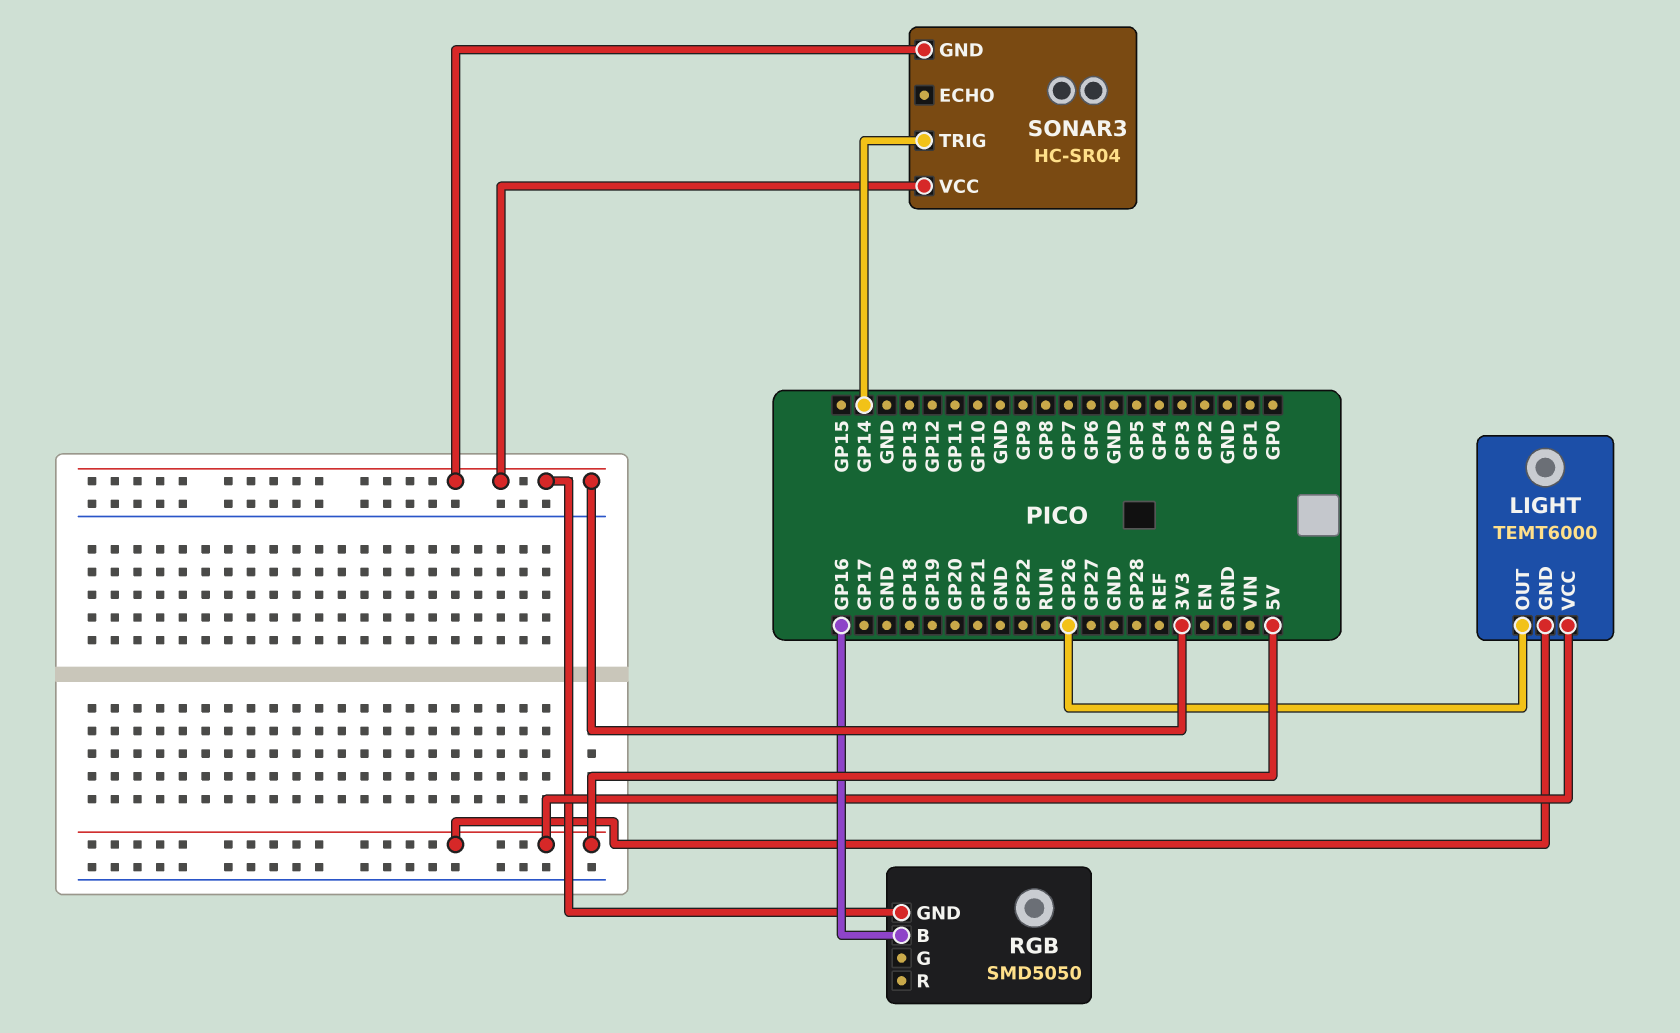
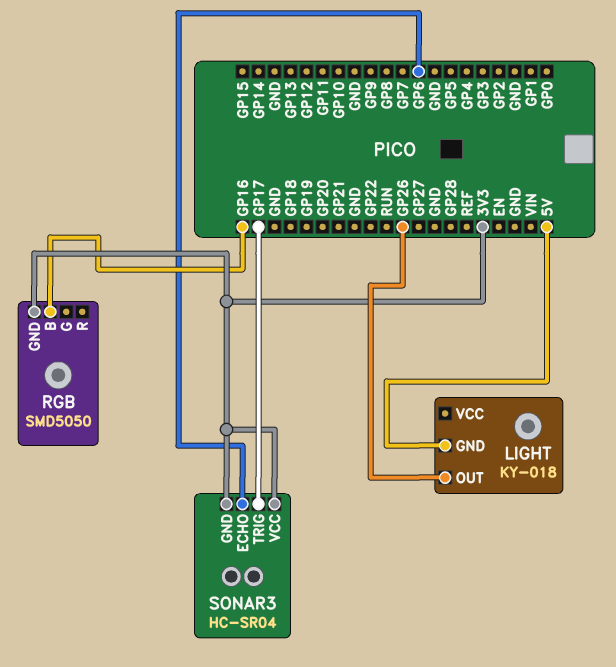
LIGHT: TEMT6000 -> KY-018
LIGHT pin VCC: 5V -> none
SONAR3 pin ECHO: none -> GP6
SONAR3 pin TRIG: GP14 -> GP17

